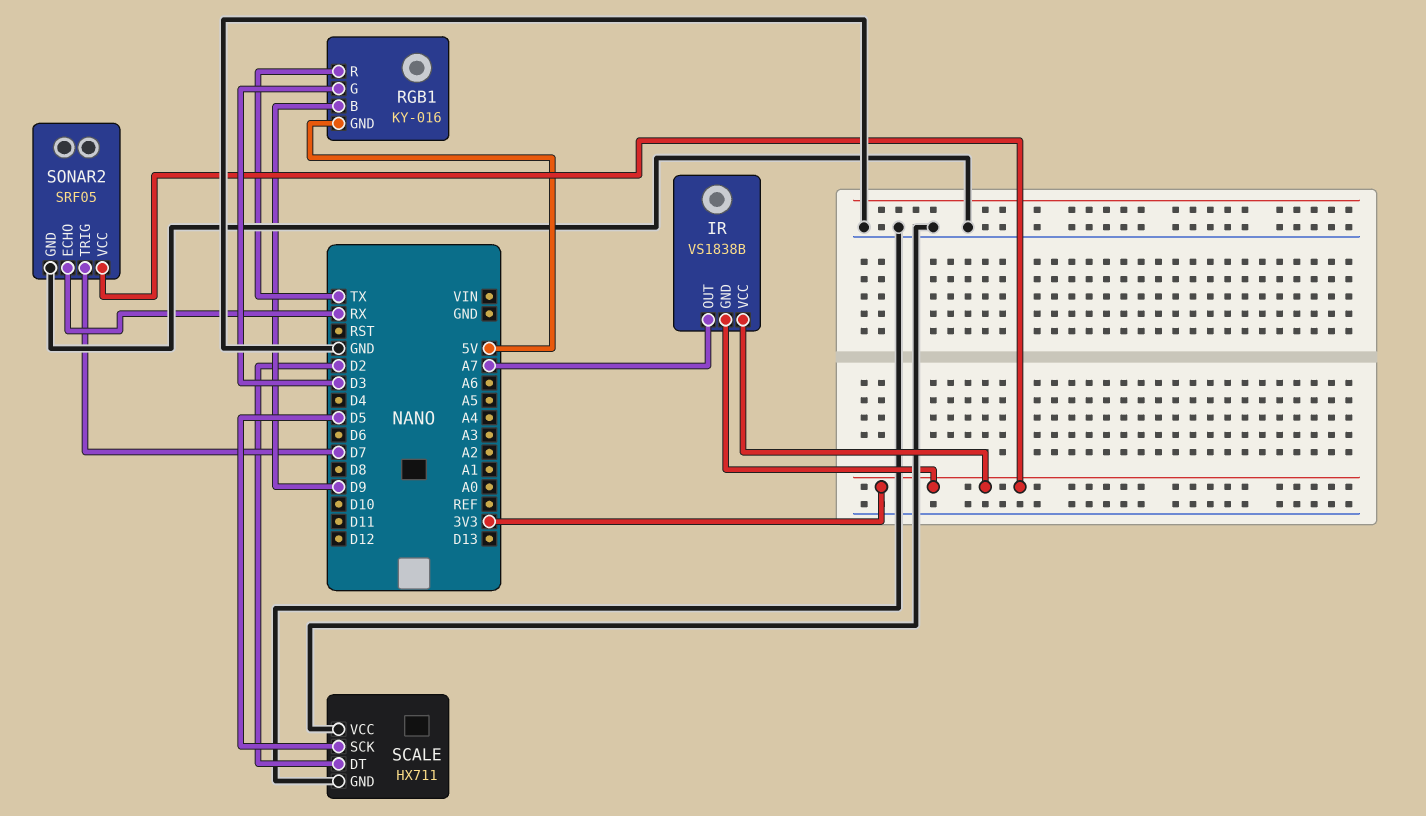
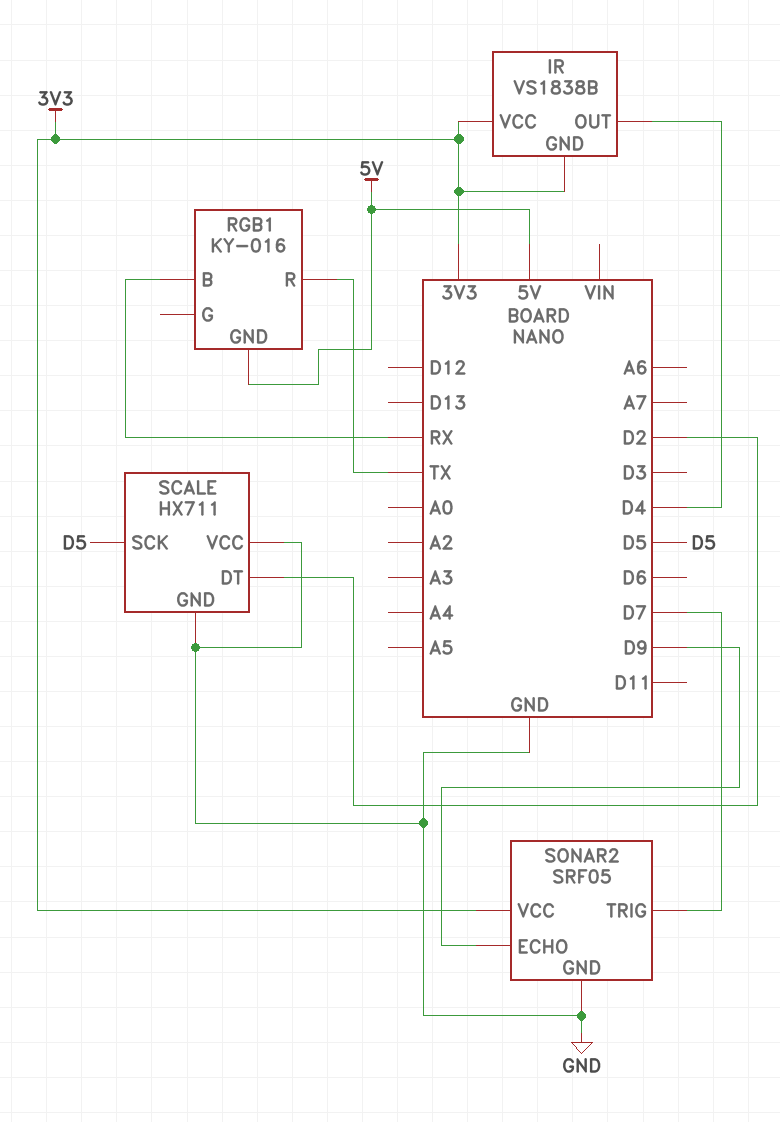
IR pin OUT: A7 -> D4
RGB1 pin B: D9 -> RX
RGB1 pin G: D3 -> none
SONAR2 pin ECHO: RX -> D9

